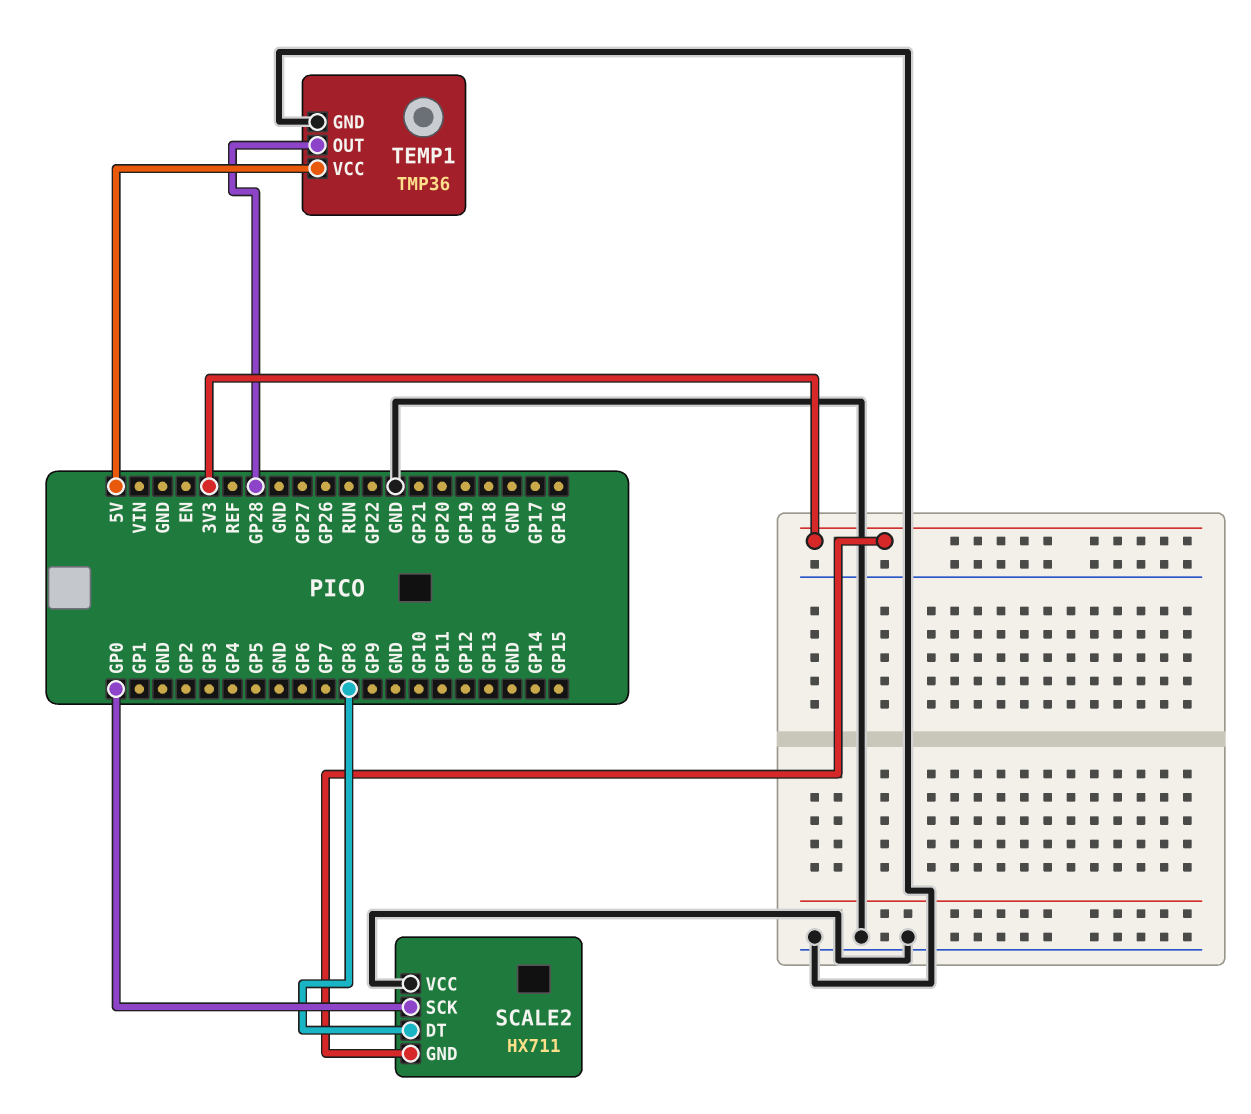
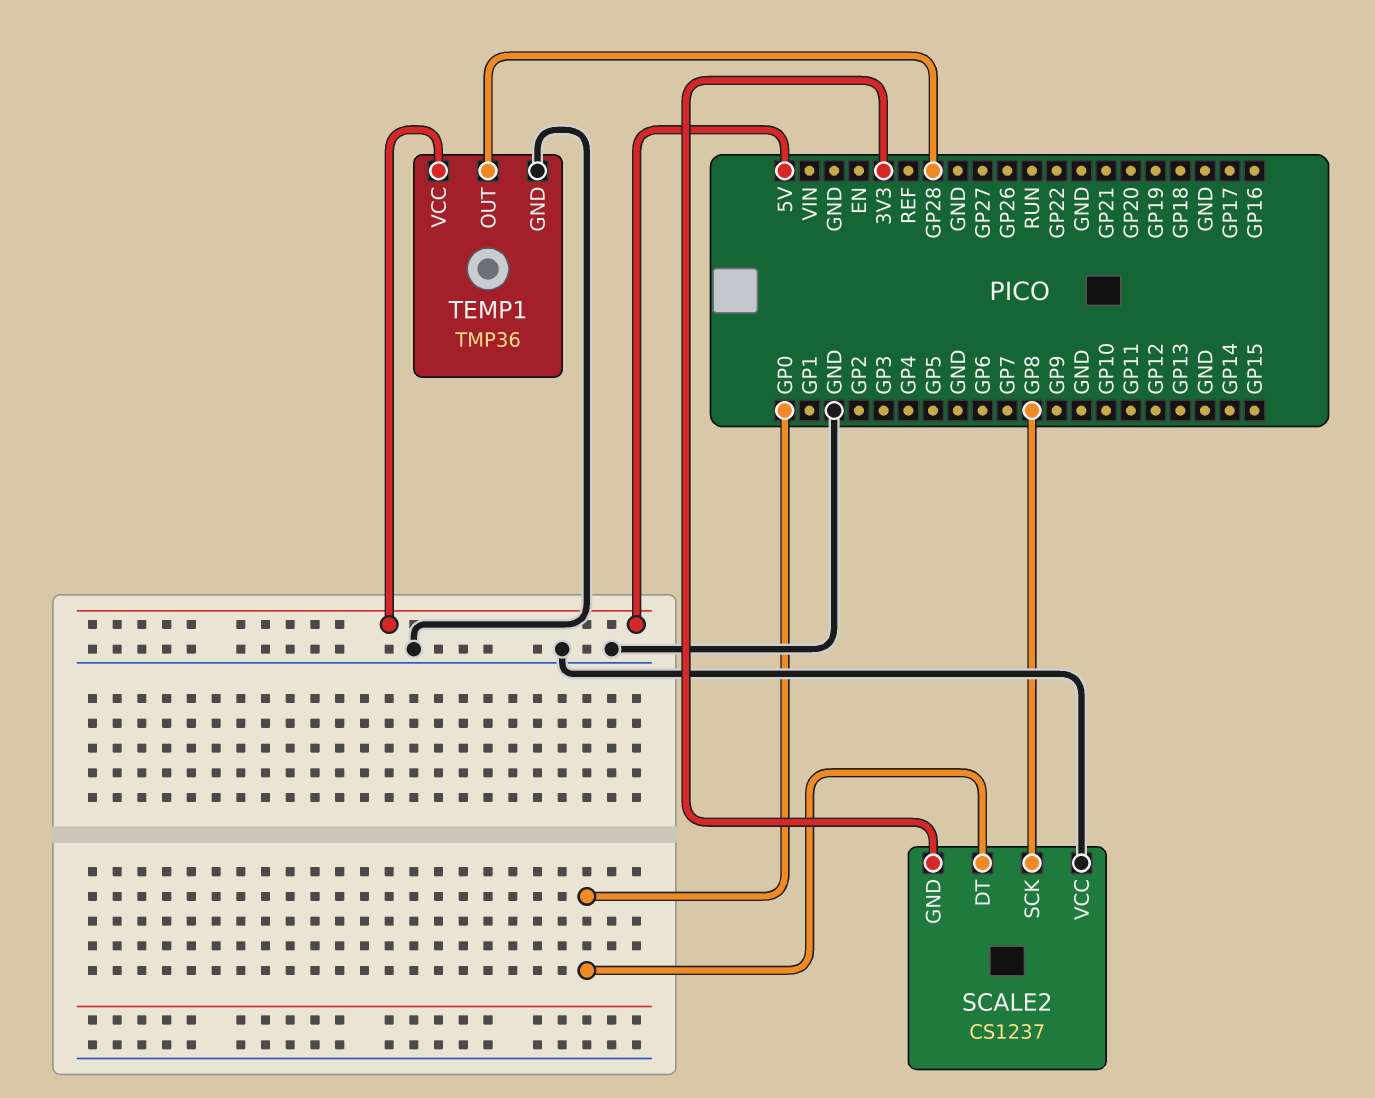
SCALE2: HX711 -> CS1237
SCALE2 pin DT: GP8 -> GP0
SCALE2 pin SCK: GP0 -> GP8

